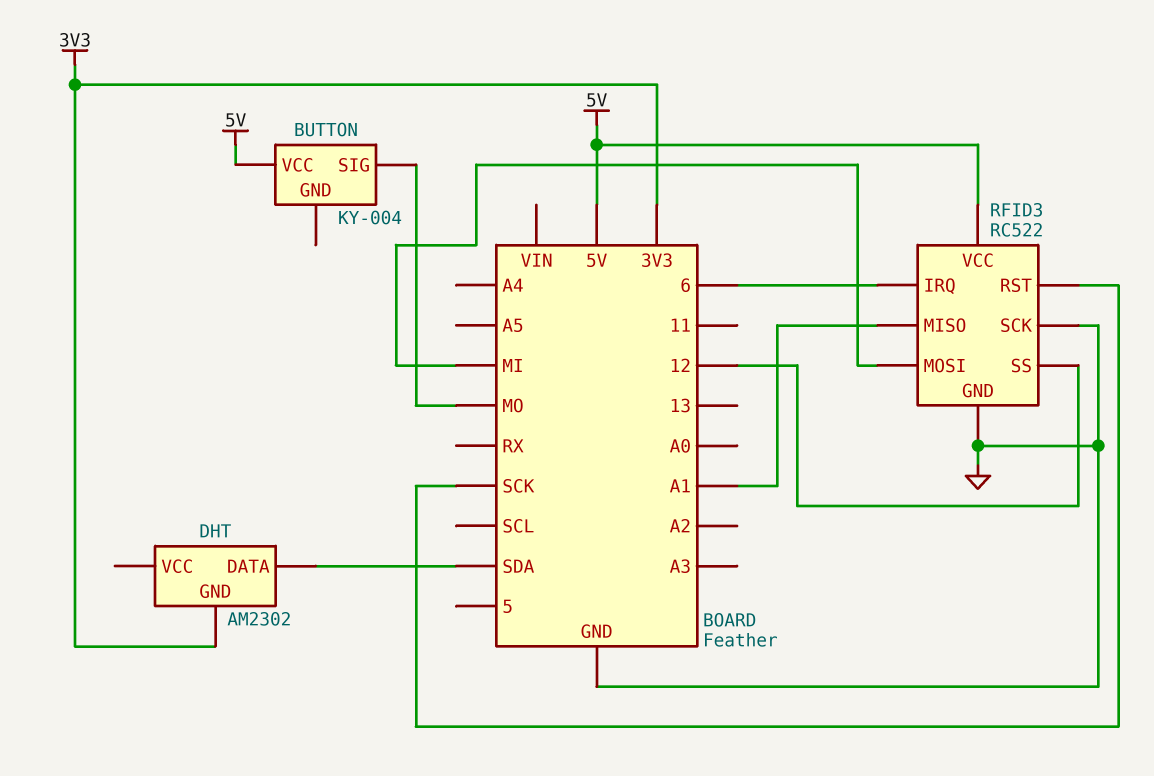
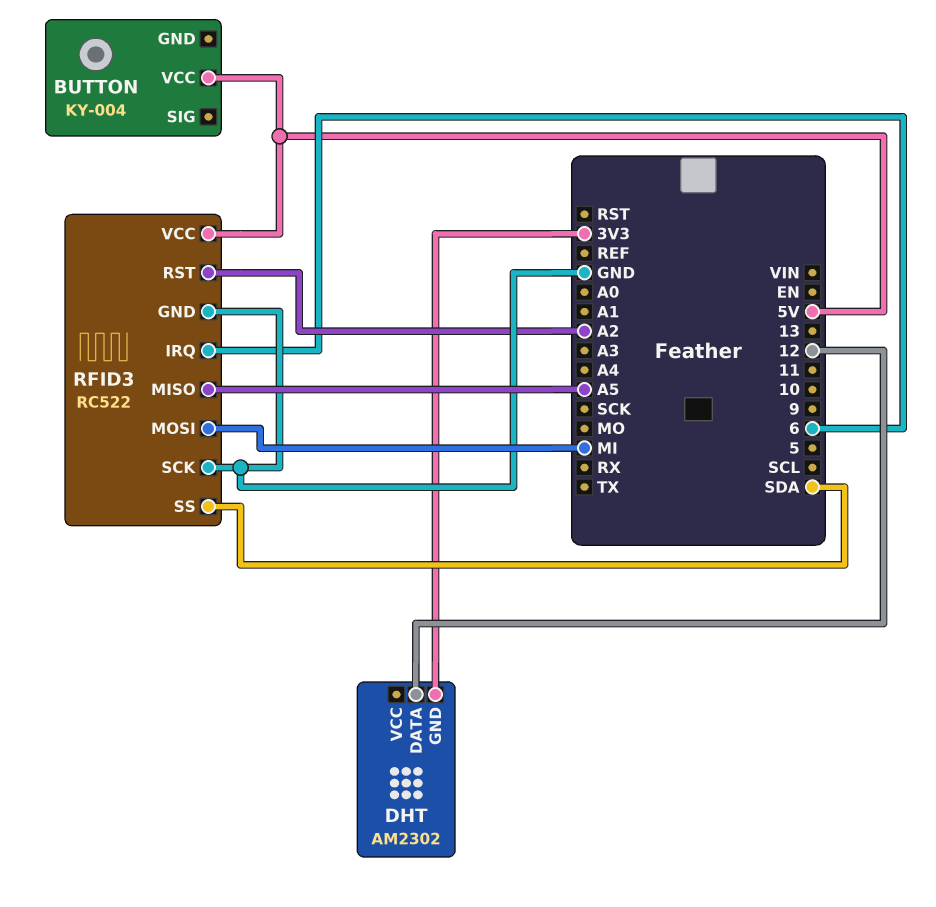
BUTTON pin SIG: MO -> none
DHT pin DATA: SDA -> 12
RFID3 pin MISO: A1 -> A5
RFID3 pin RST: SCK -> A2
RFID3 pin SS: 12 -> SDA

